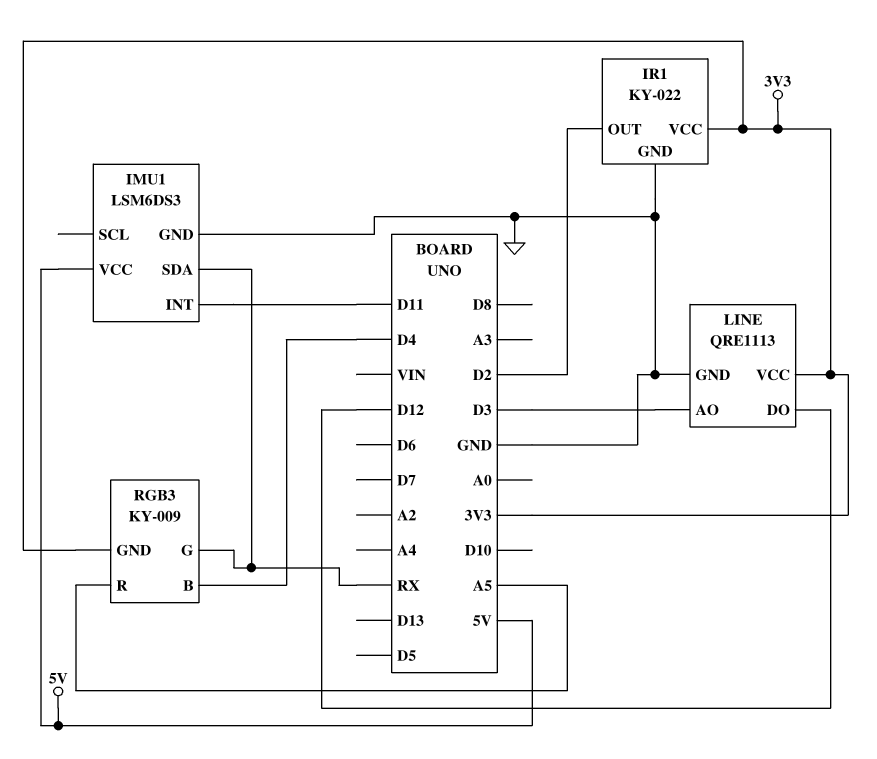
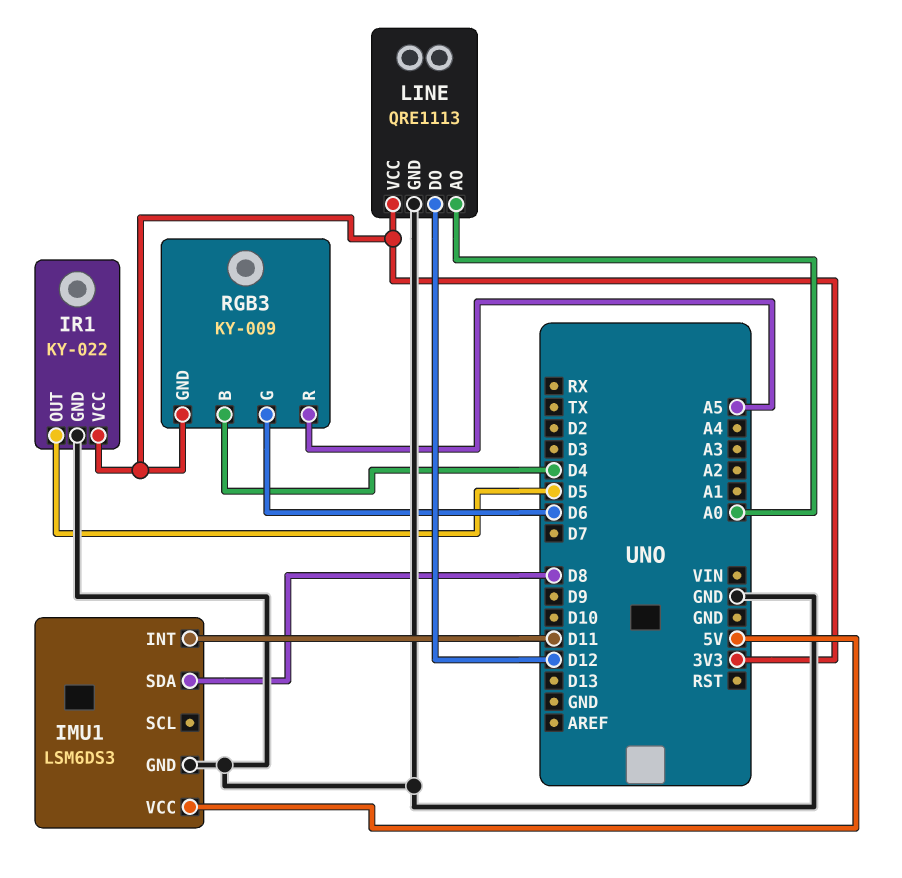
IMU1 pin SDA: RX -> D8
IR1 pin OUT: D2 -> D5
LINE pin AO: D3 -> A0
RGB3 pin G: RX -> D6

